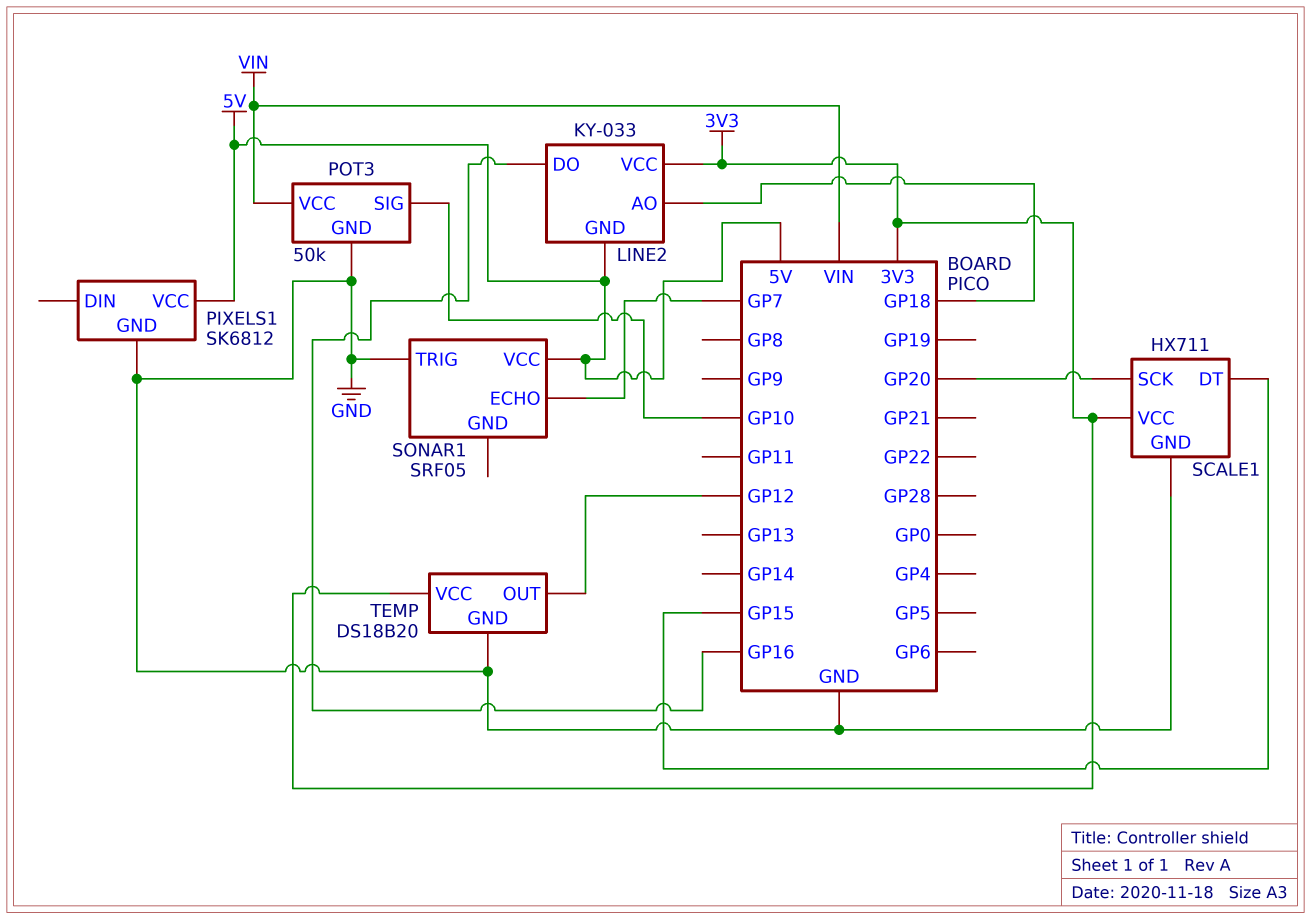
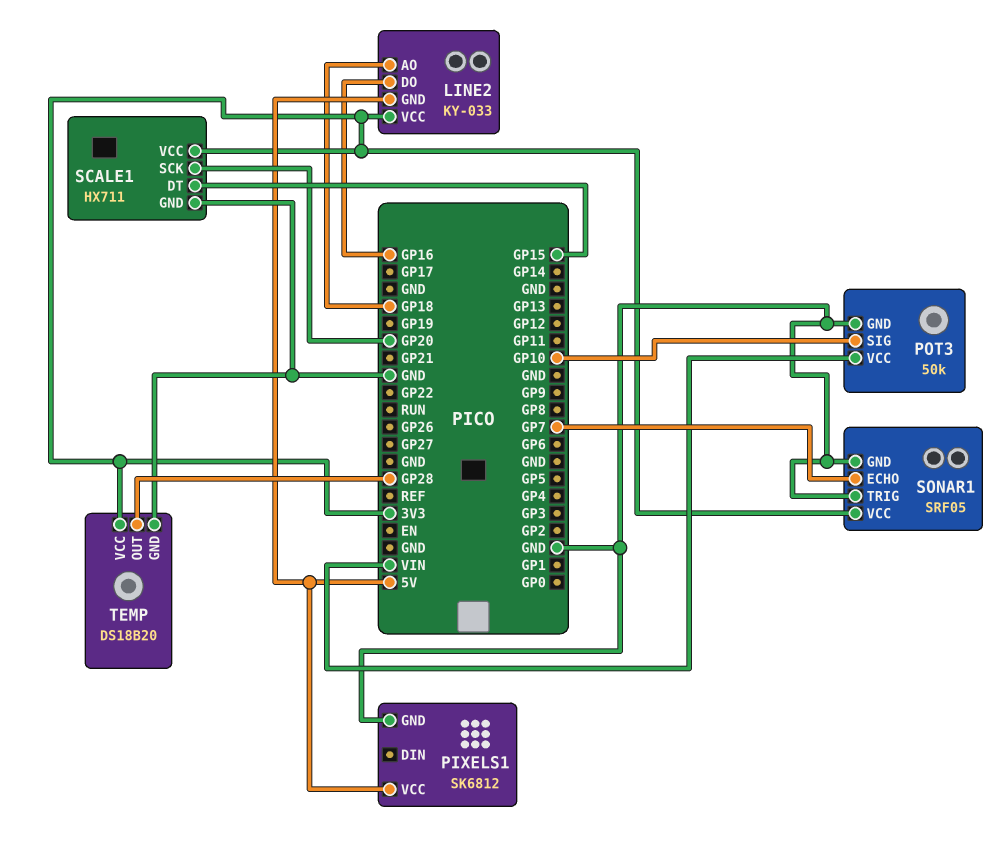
SONAR1 pin GND: none -> GND
SONAR1 pin VCC: 5V -> 3V3
TEMP pin OUT: GP12 -> GP28

